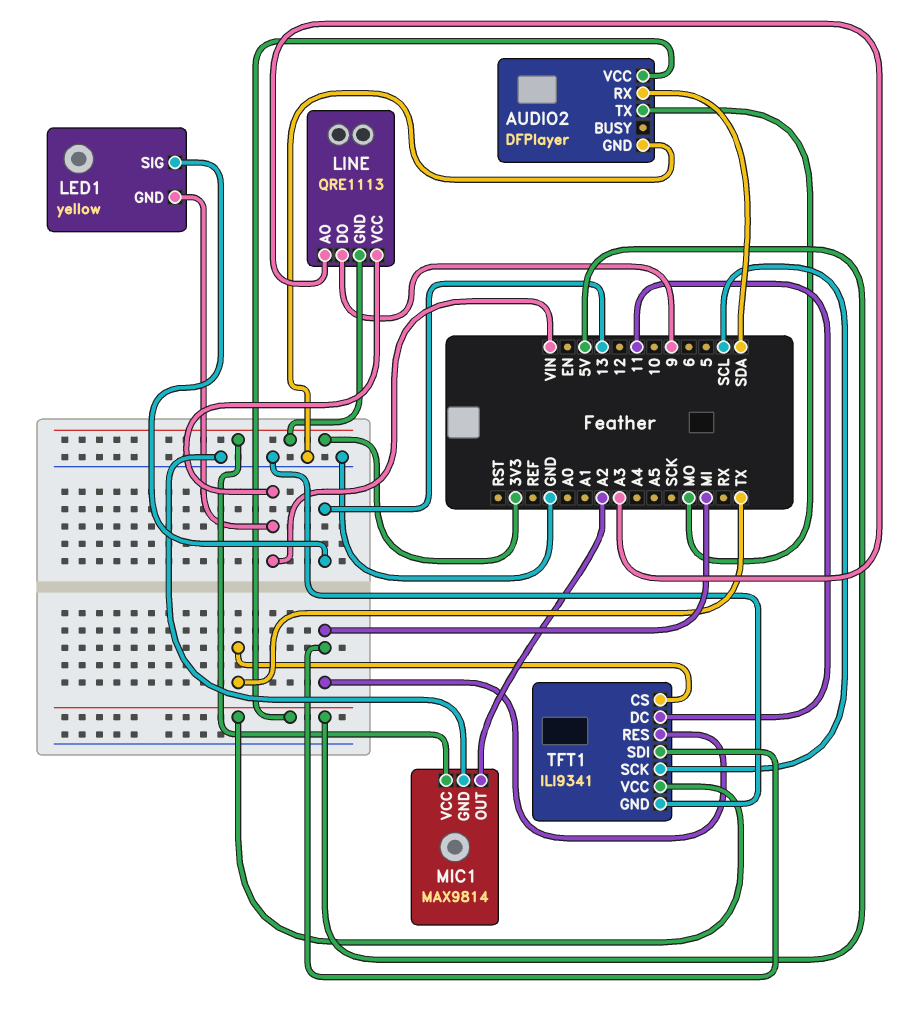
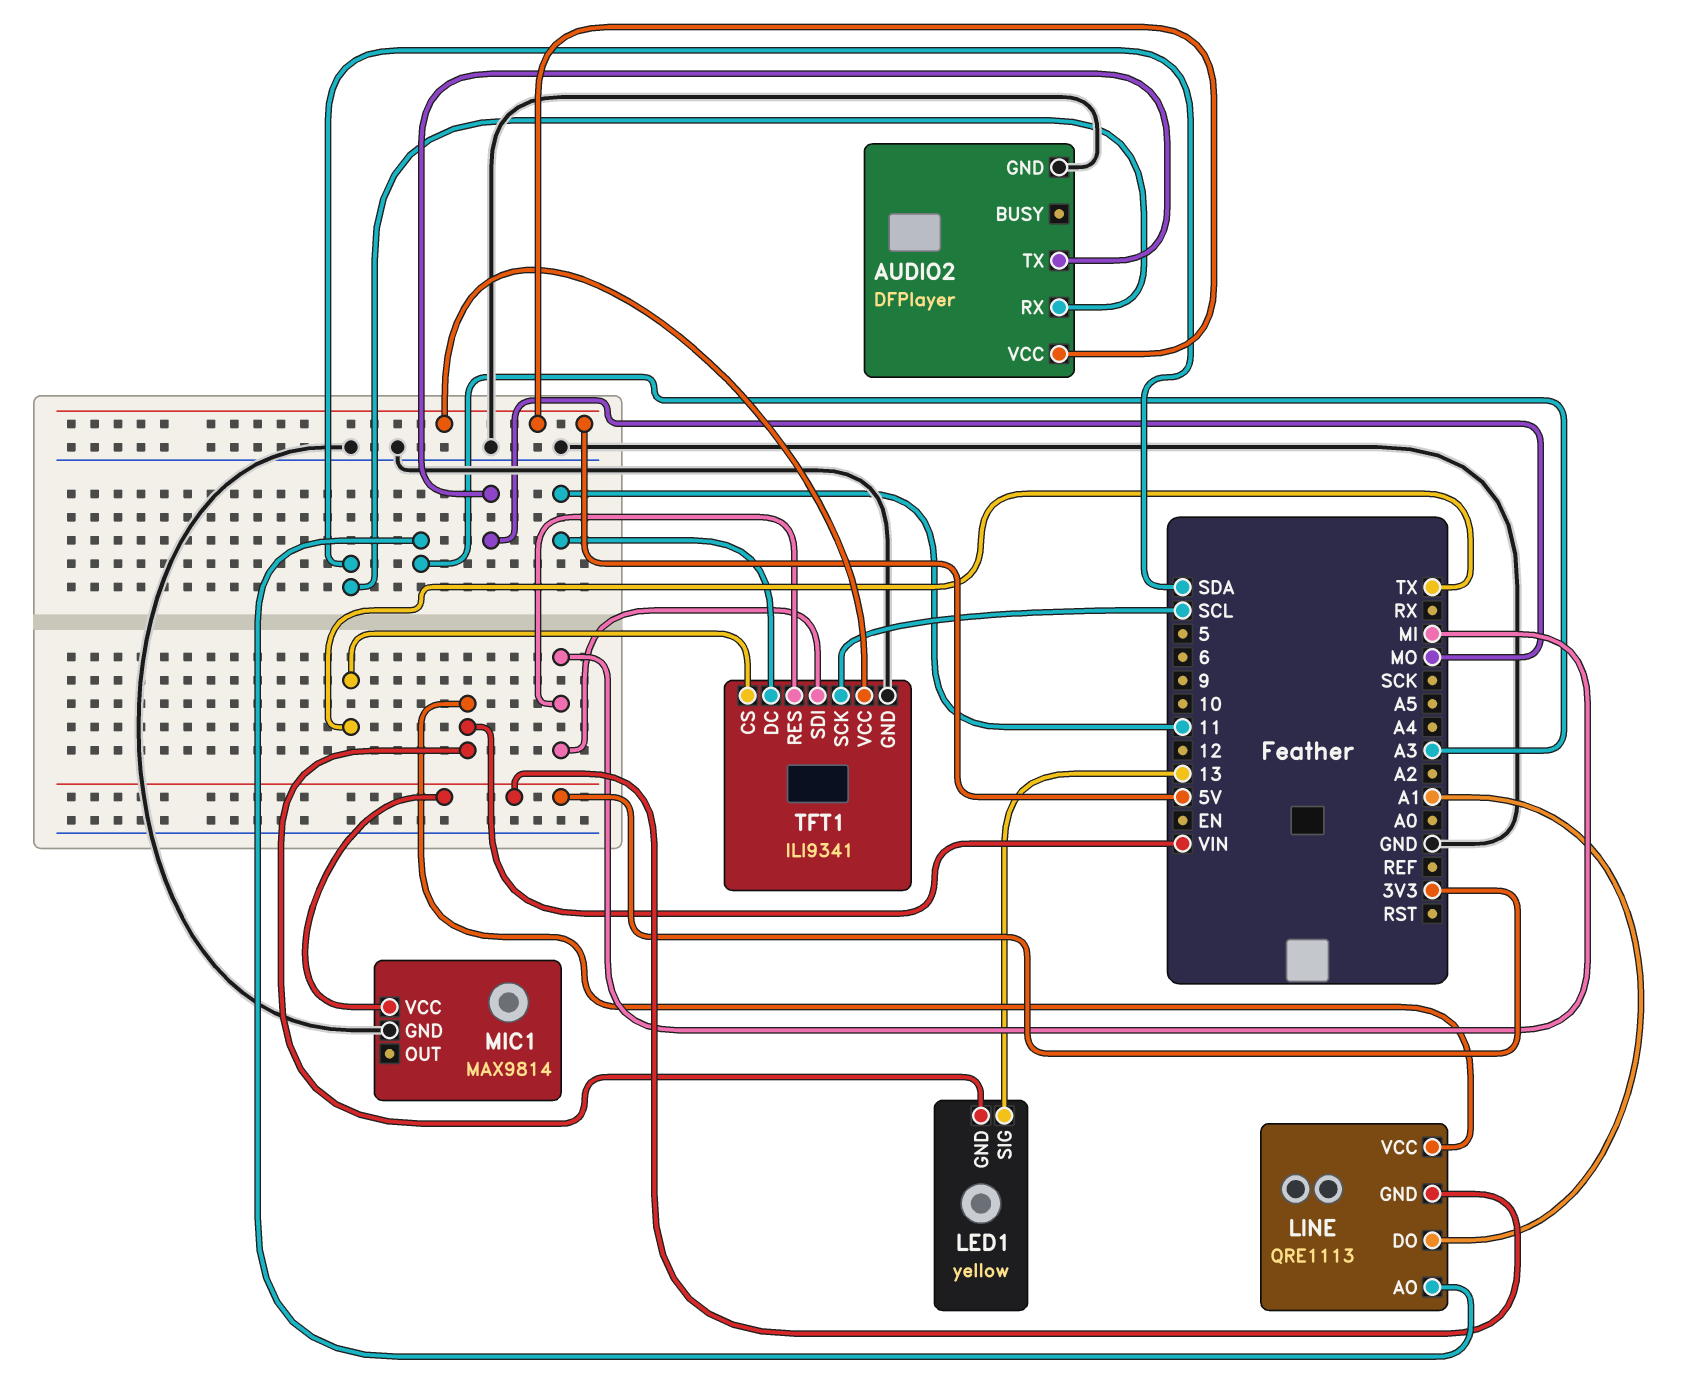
LINE pin DO: 9 -> A1
MIC1 pin OUT: A2 -> none

